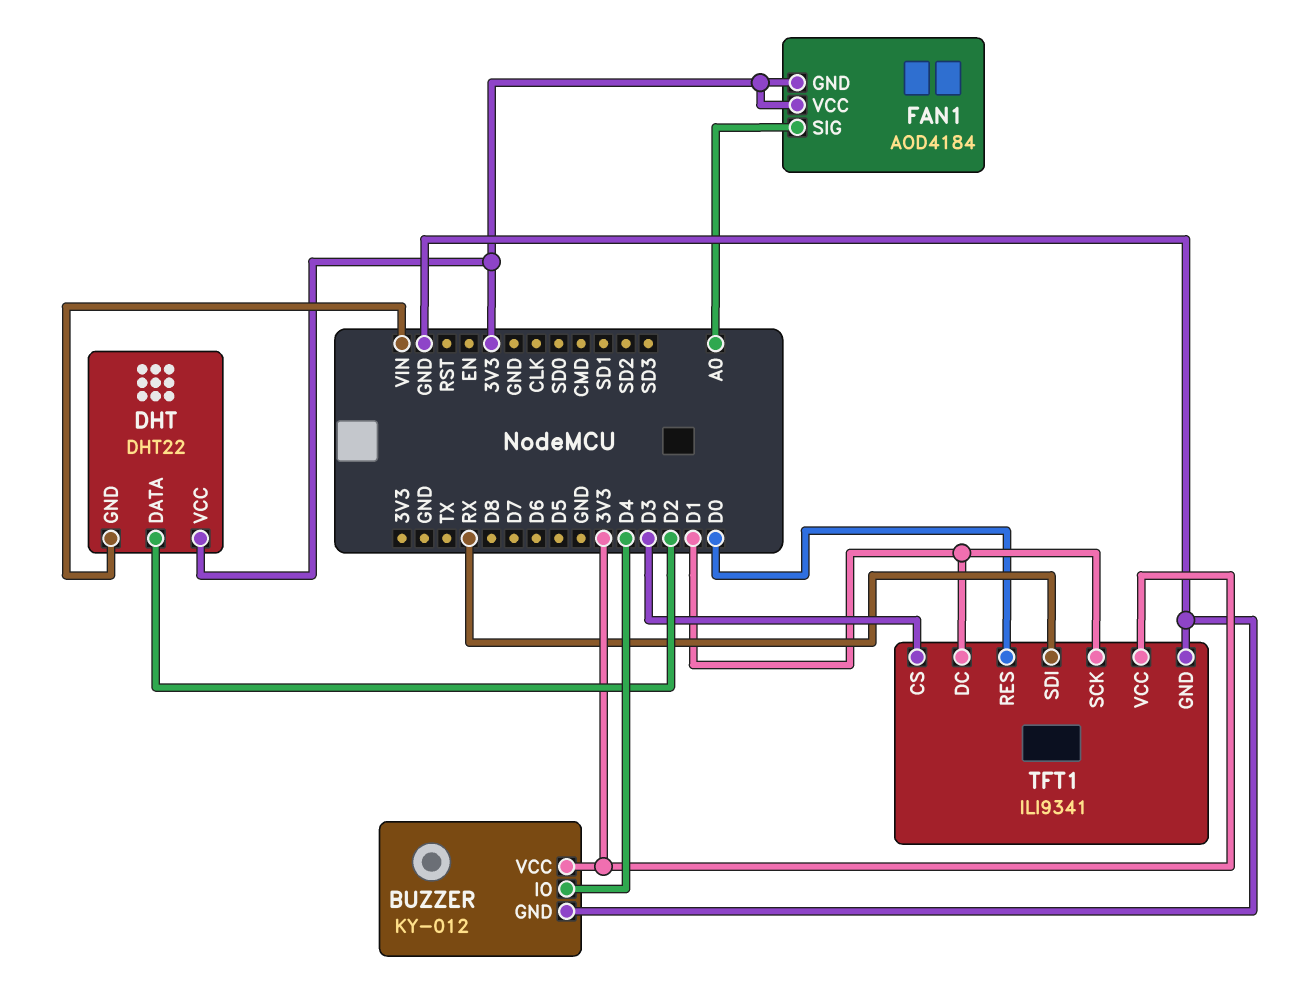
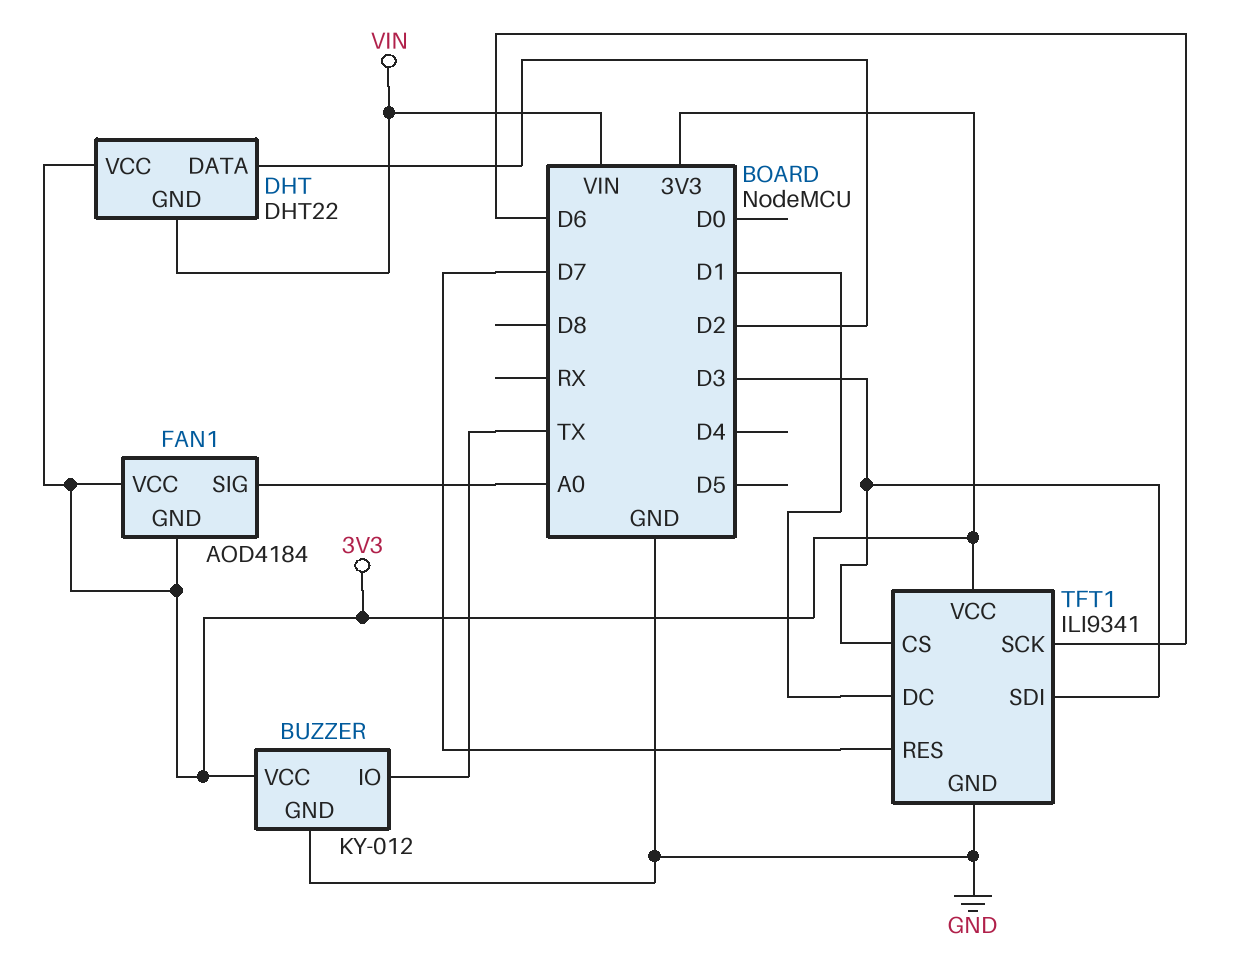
BUZZER pin IO: D4 -> TX
TFT1 pin RES: D0 -> D7
TFT1 pin SCK: D1 -> D6
TFT1 pin SDI: RX -> D3

